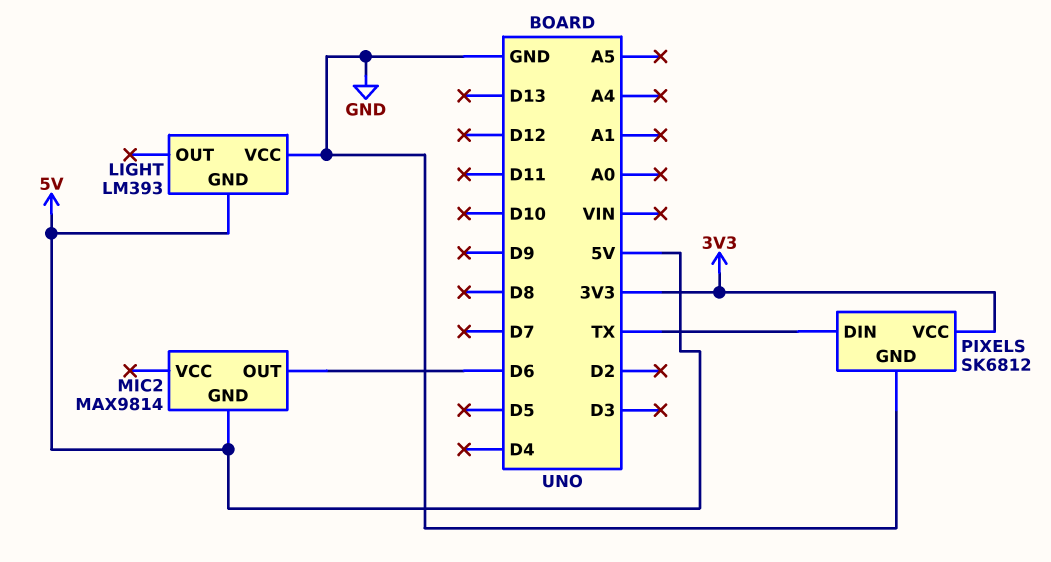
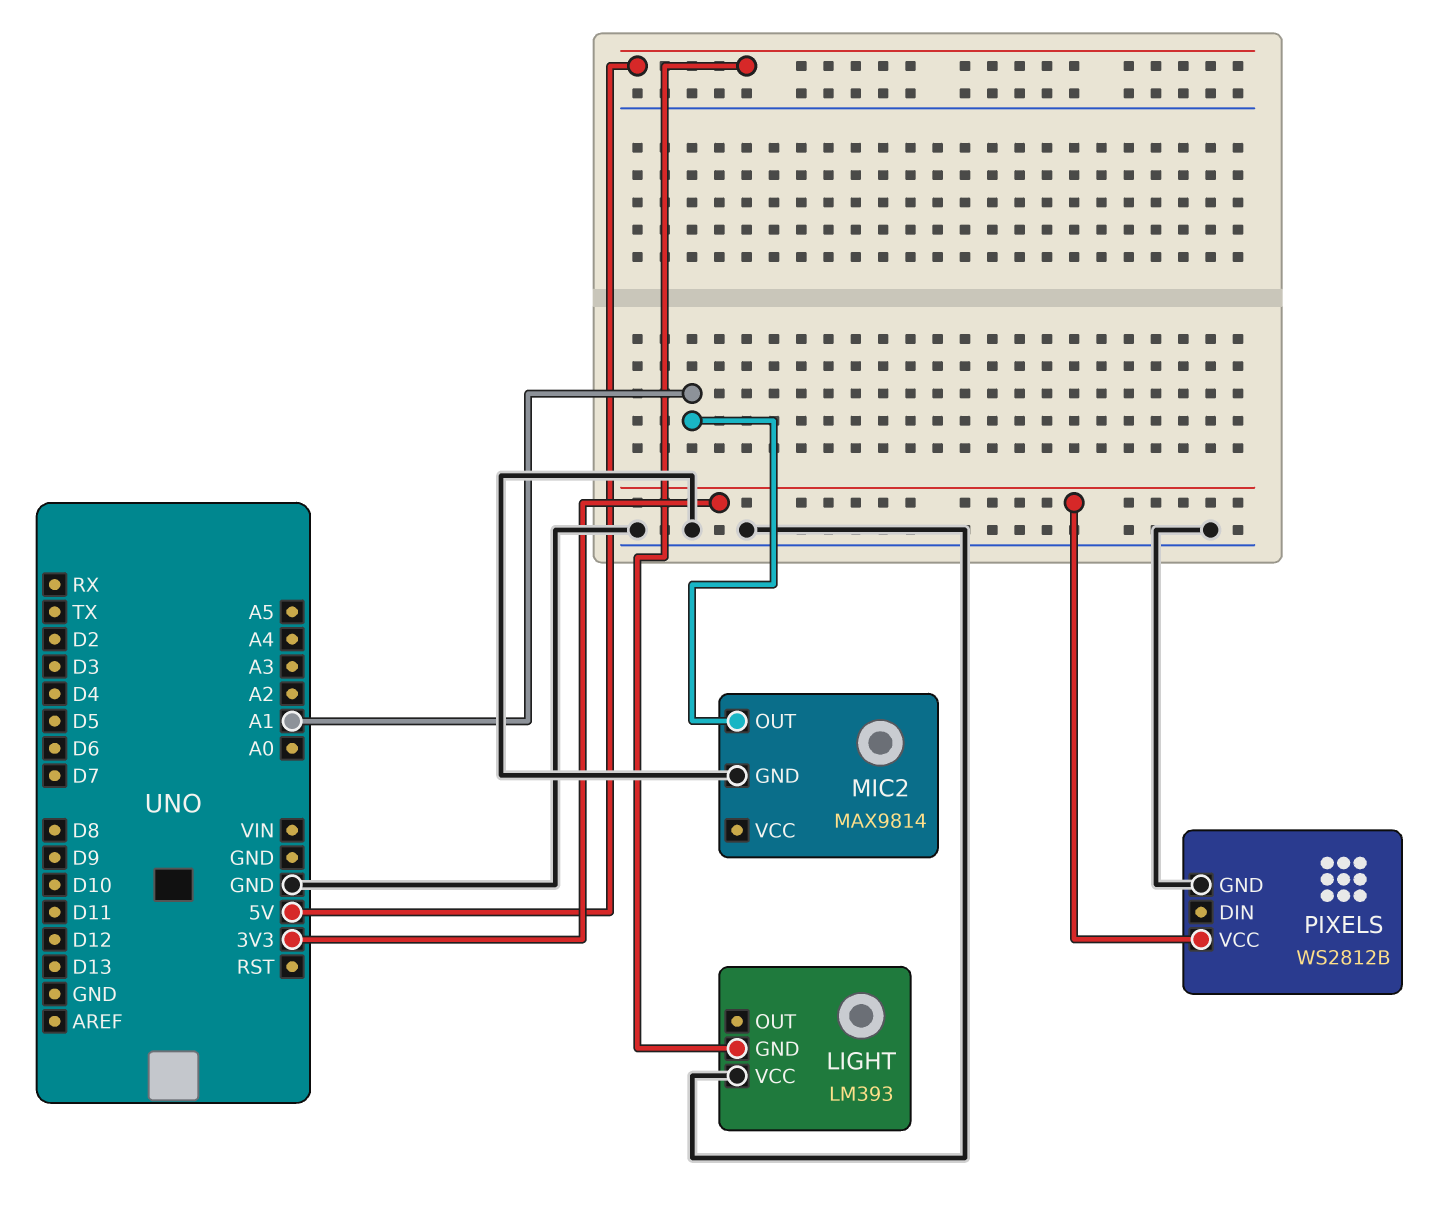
MIC2 pin GND: 5V -> GND
MIC2 pin OUT: D6 -> A1
PIXELS: SK6812 -> WS2812B
PIXELS pin DIN: TX -> none

